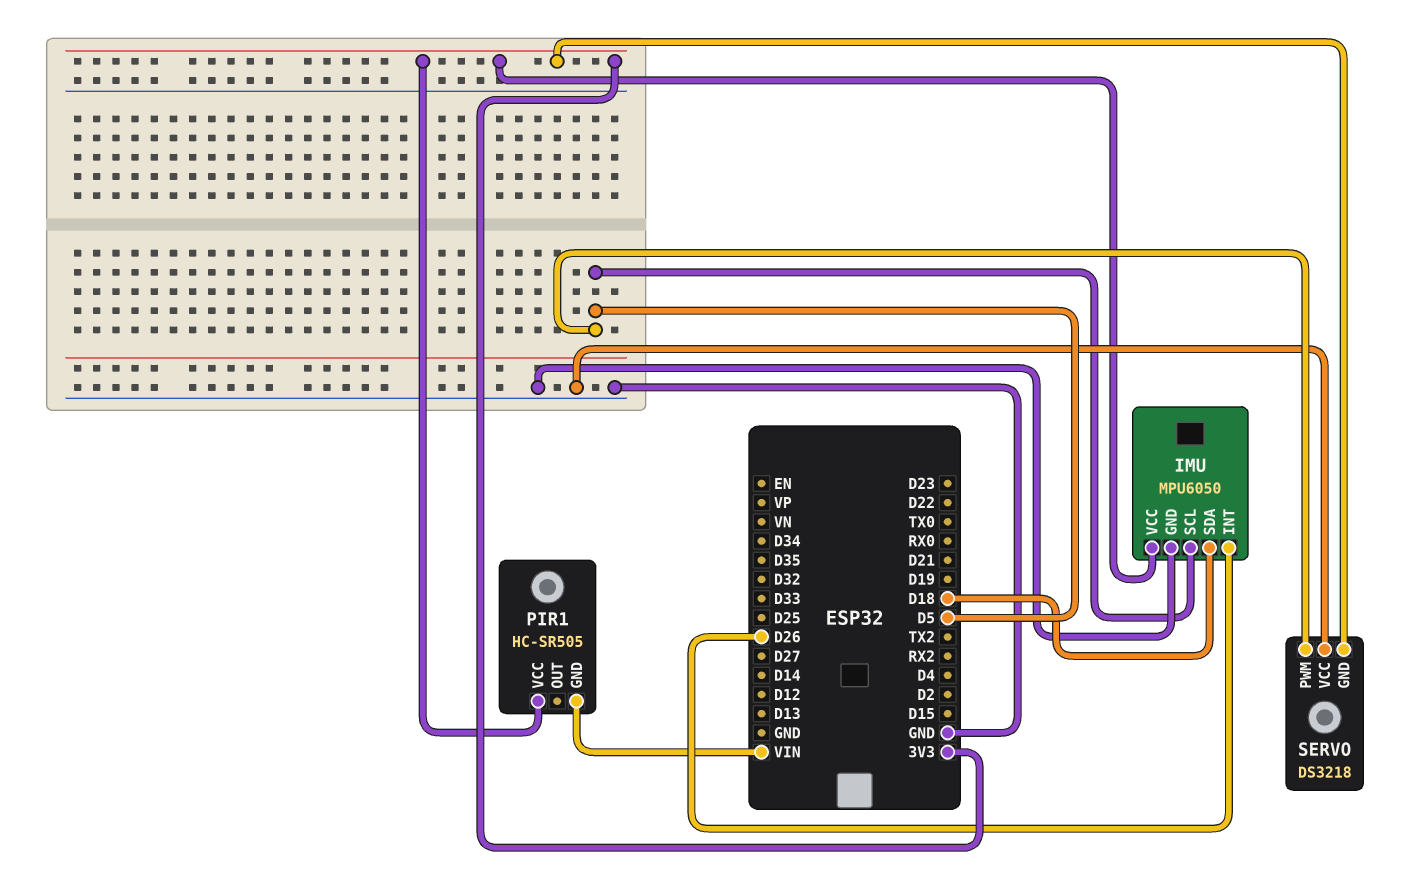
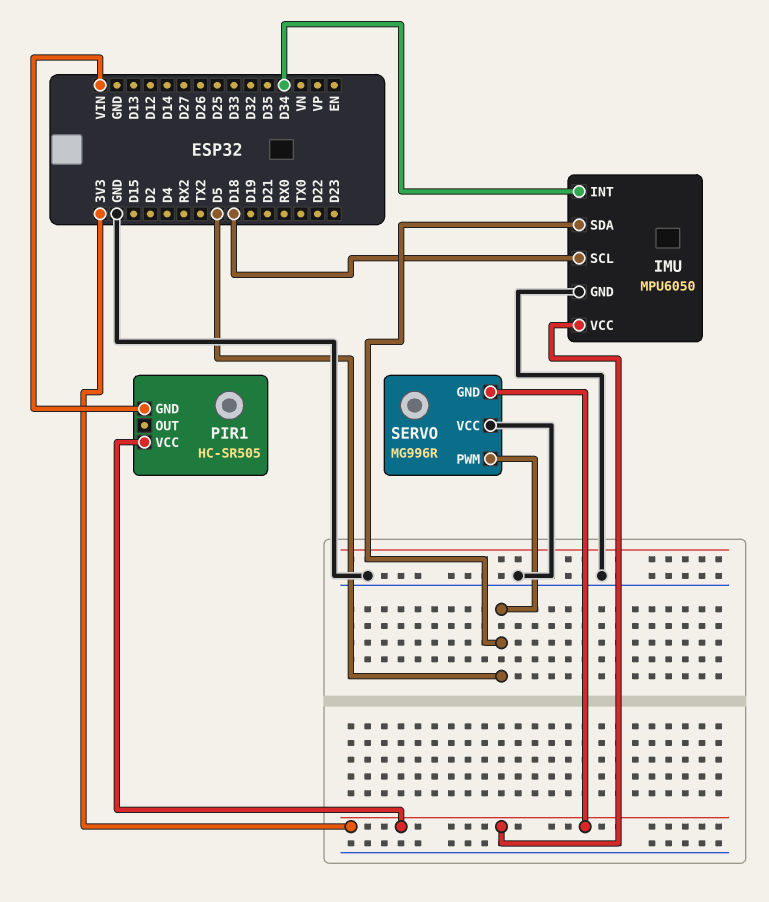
IMU pin INT: D26 -> D34
IMU pin SCL: D5 -> D18
IMU pin SDA: D18 -> D5
SERVO: DS3218 -> MG996R

